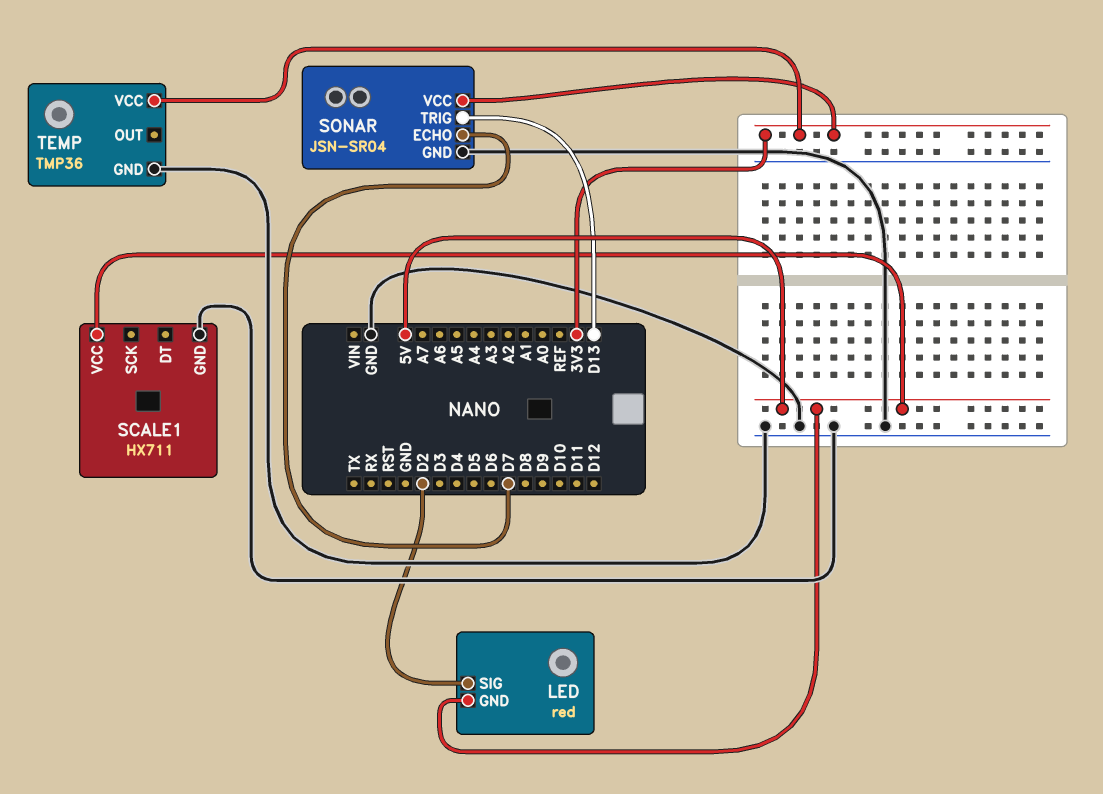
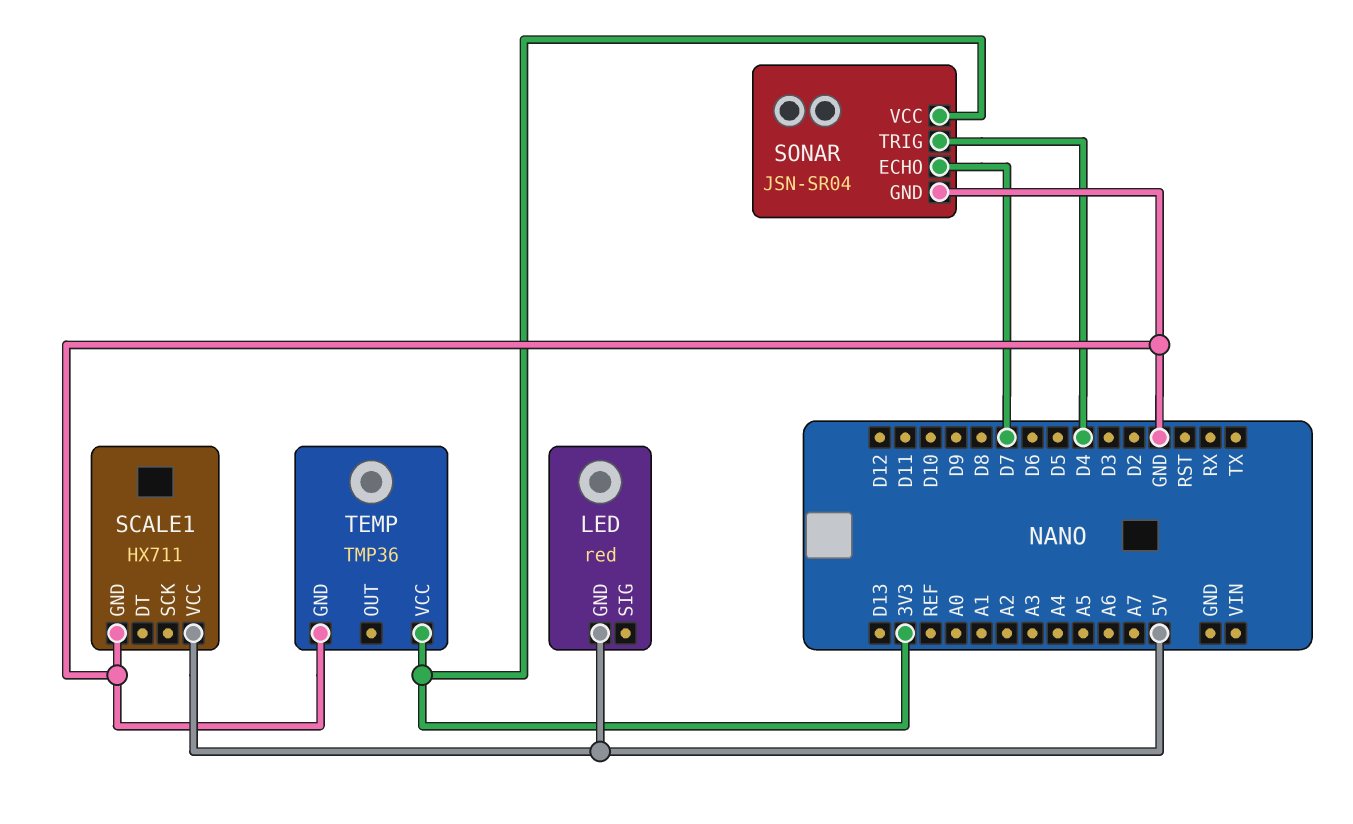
LED pin SIG: D2 -> none
SONAR pin TRIG: D13 -> D4

